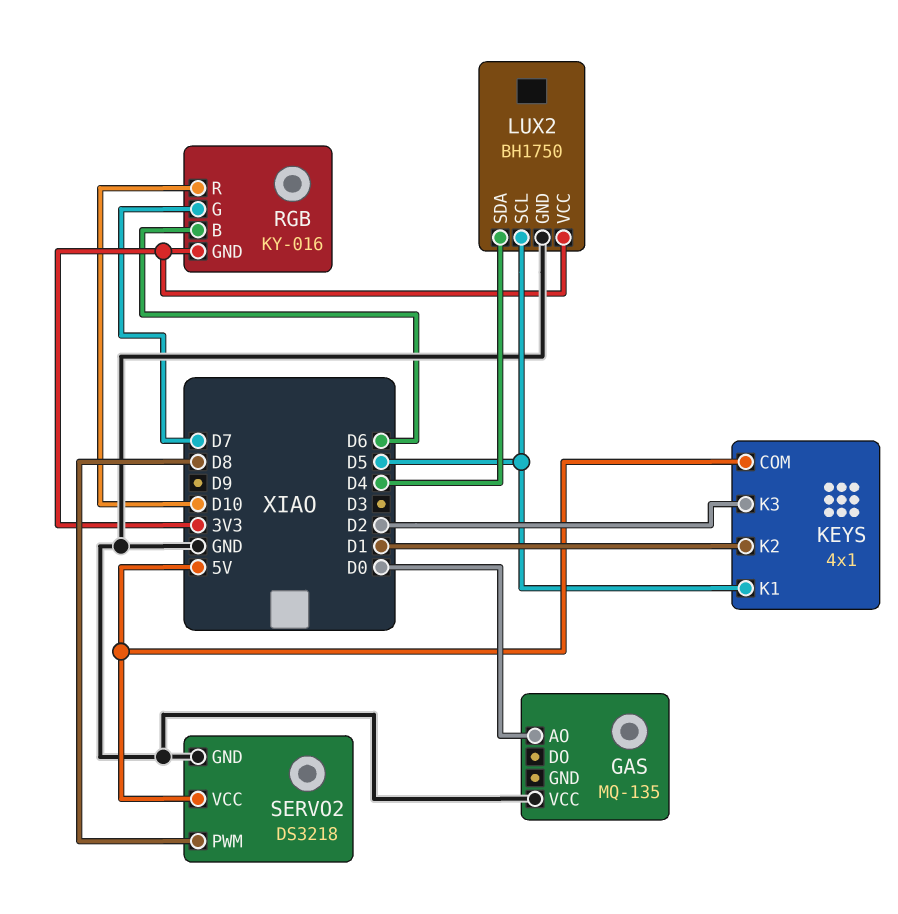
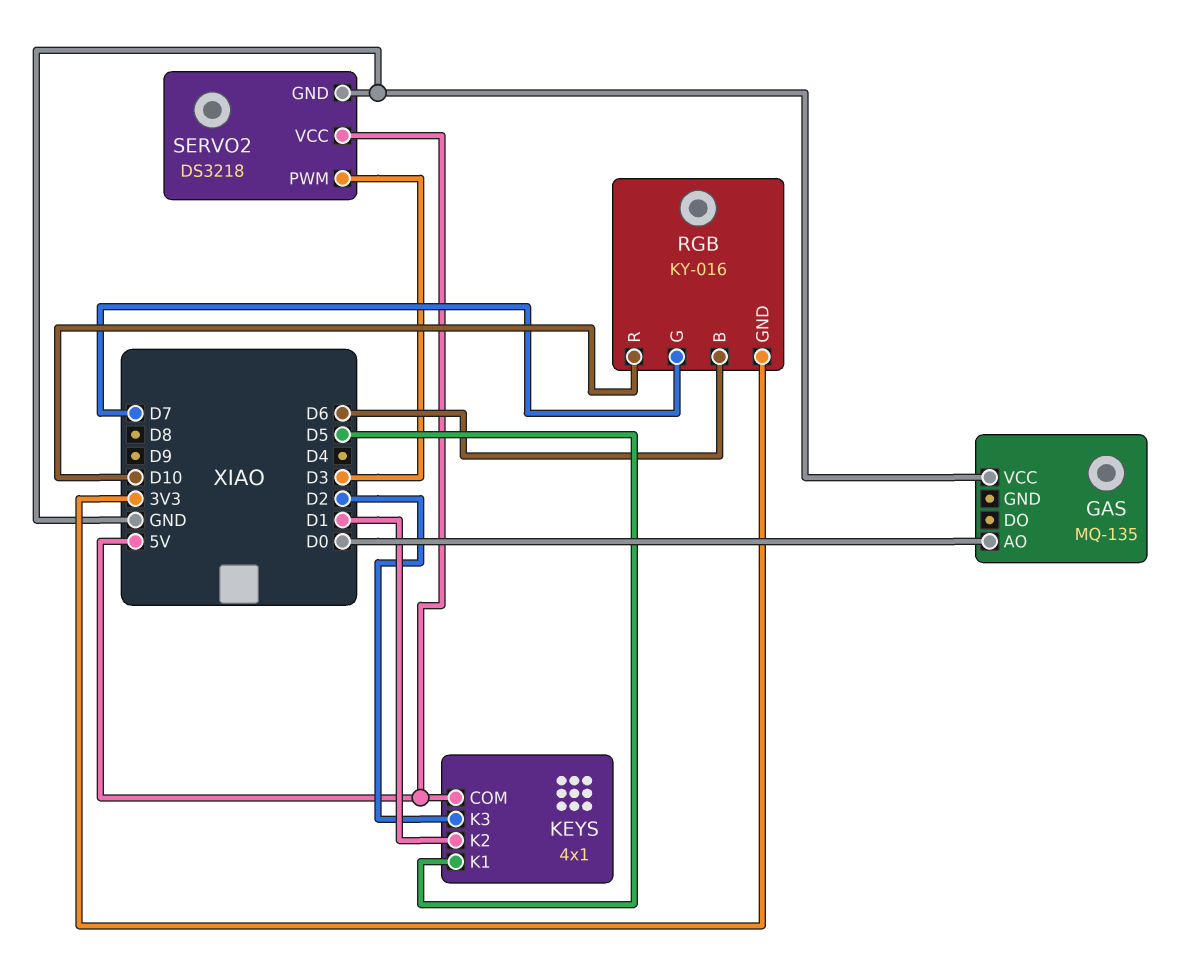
LUX2: BH1750 -> none
LUX2 pin GND: GND -> none
LUX2 pin SCL: D5 -> none
LUX2 pin SDA: D4 -> none
LUX2 pin VCC: 3V3 -> none
SERVO2 pin PWM: D8 -> D3

